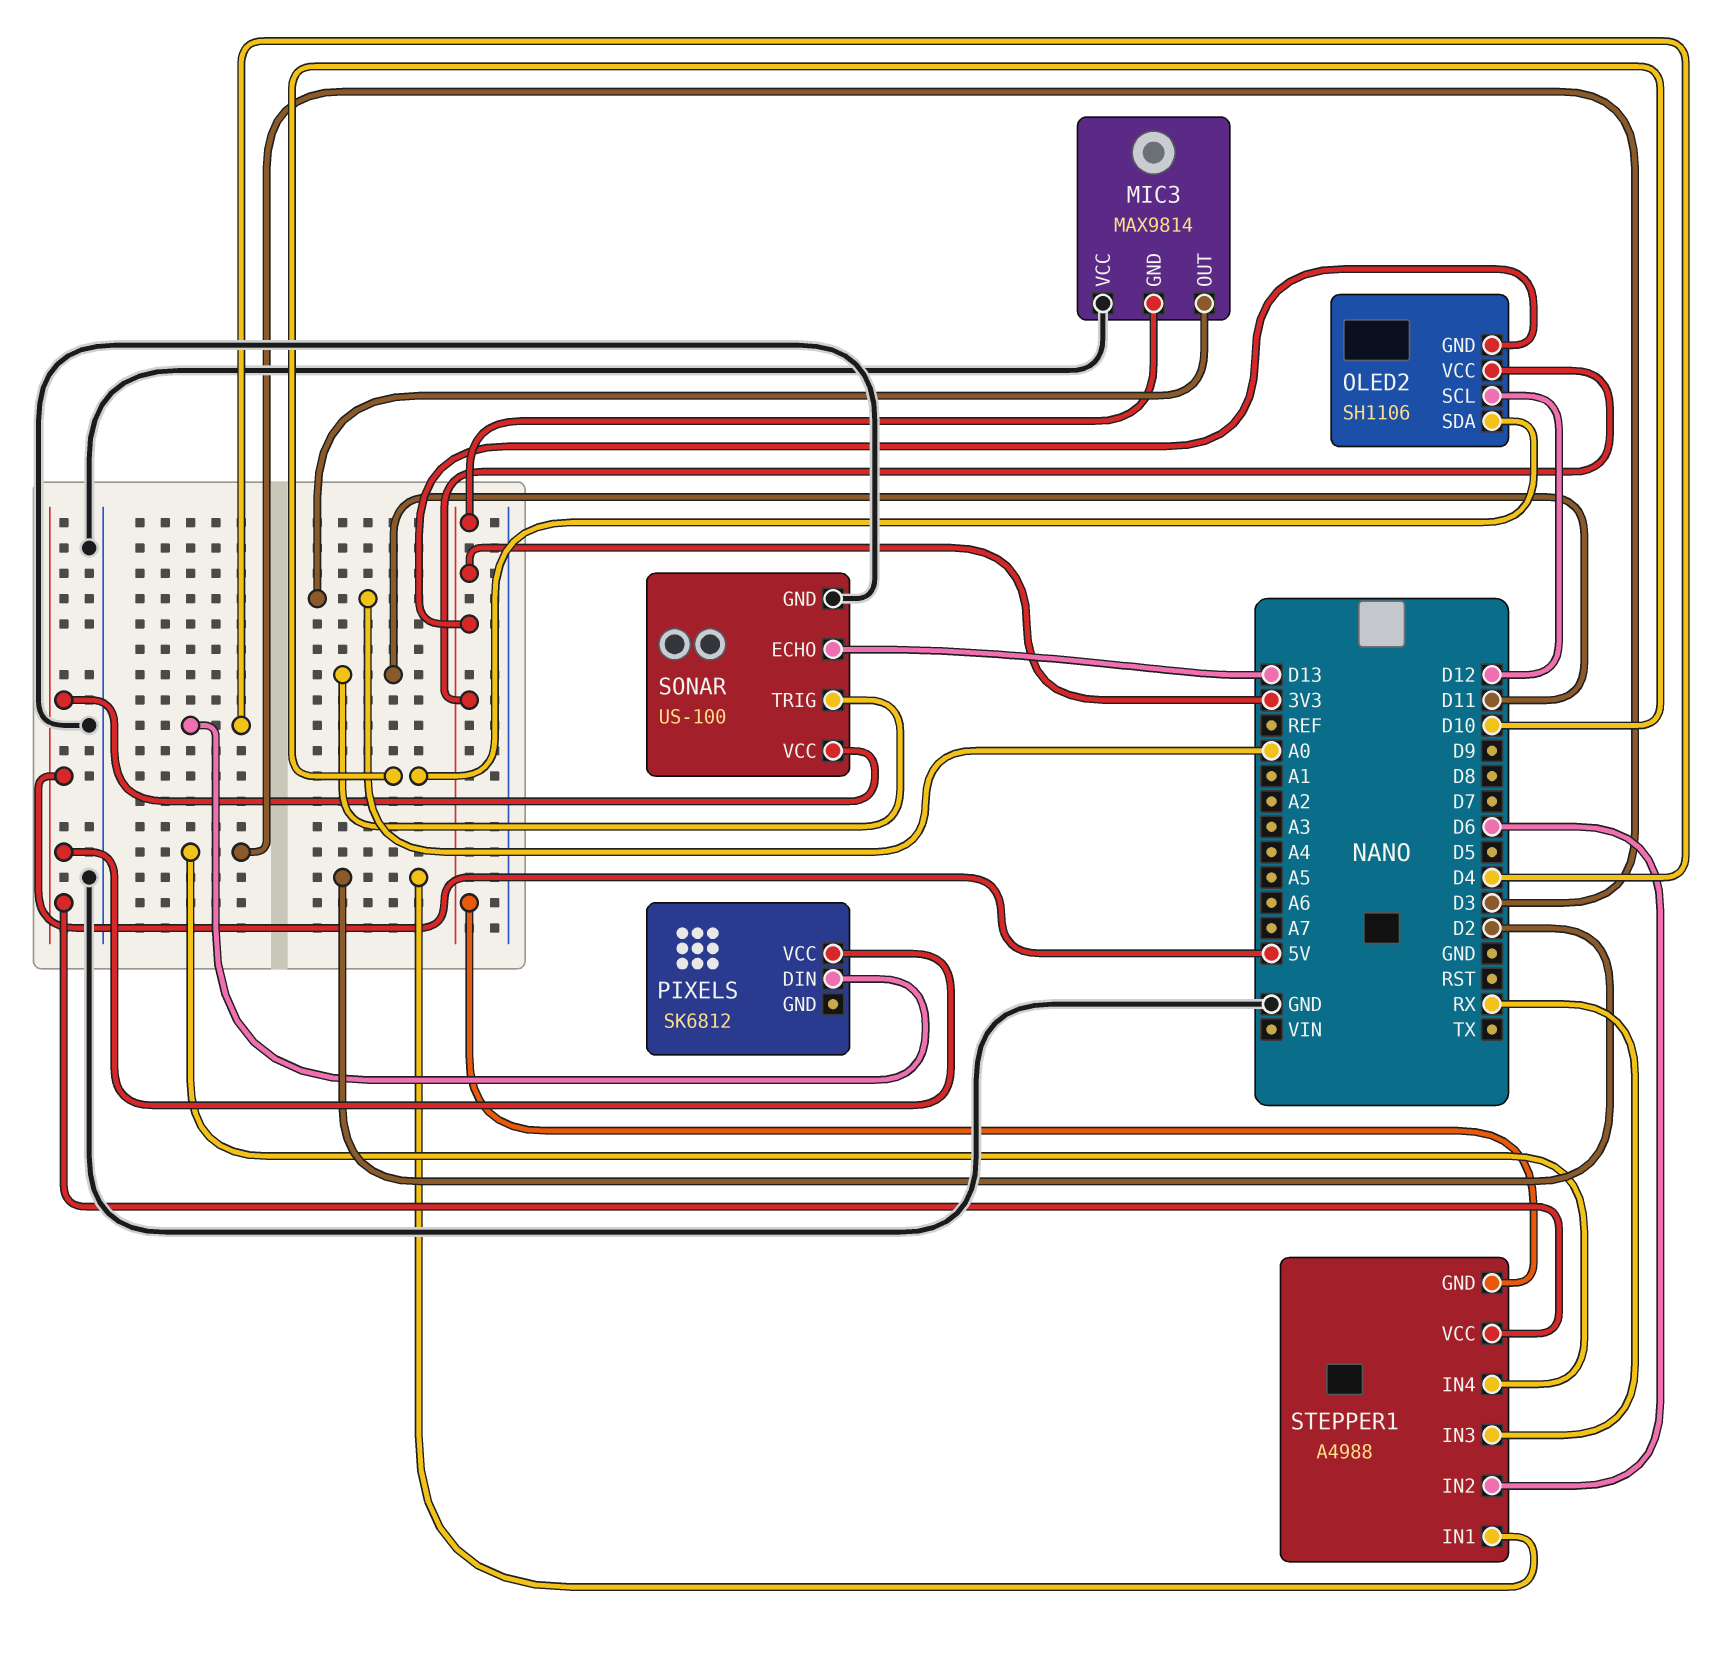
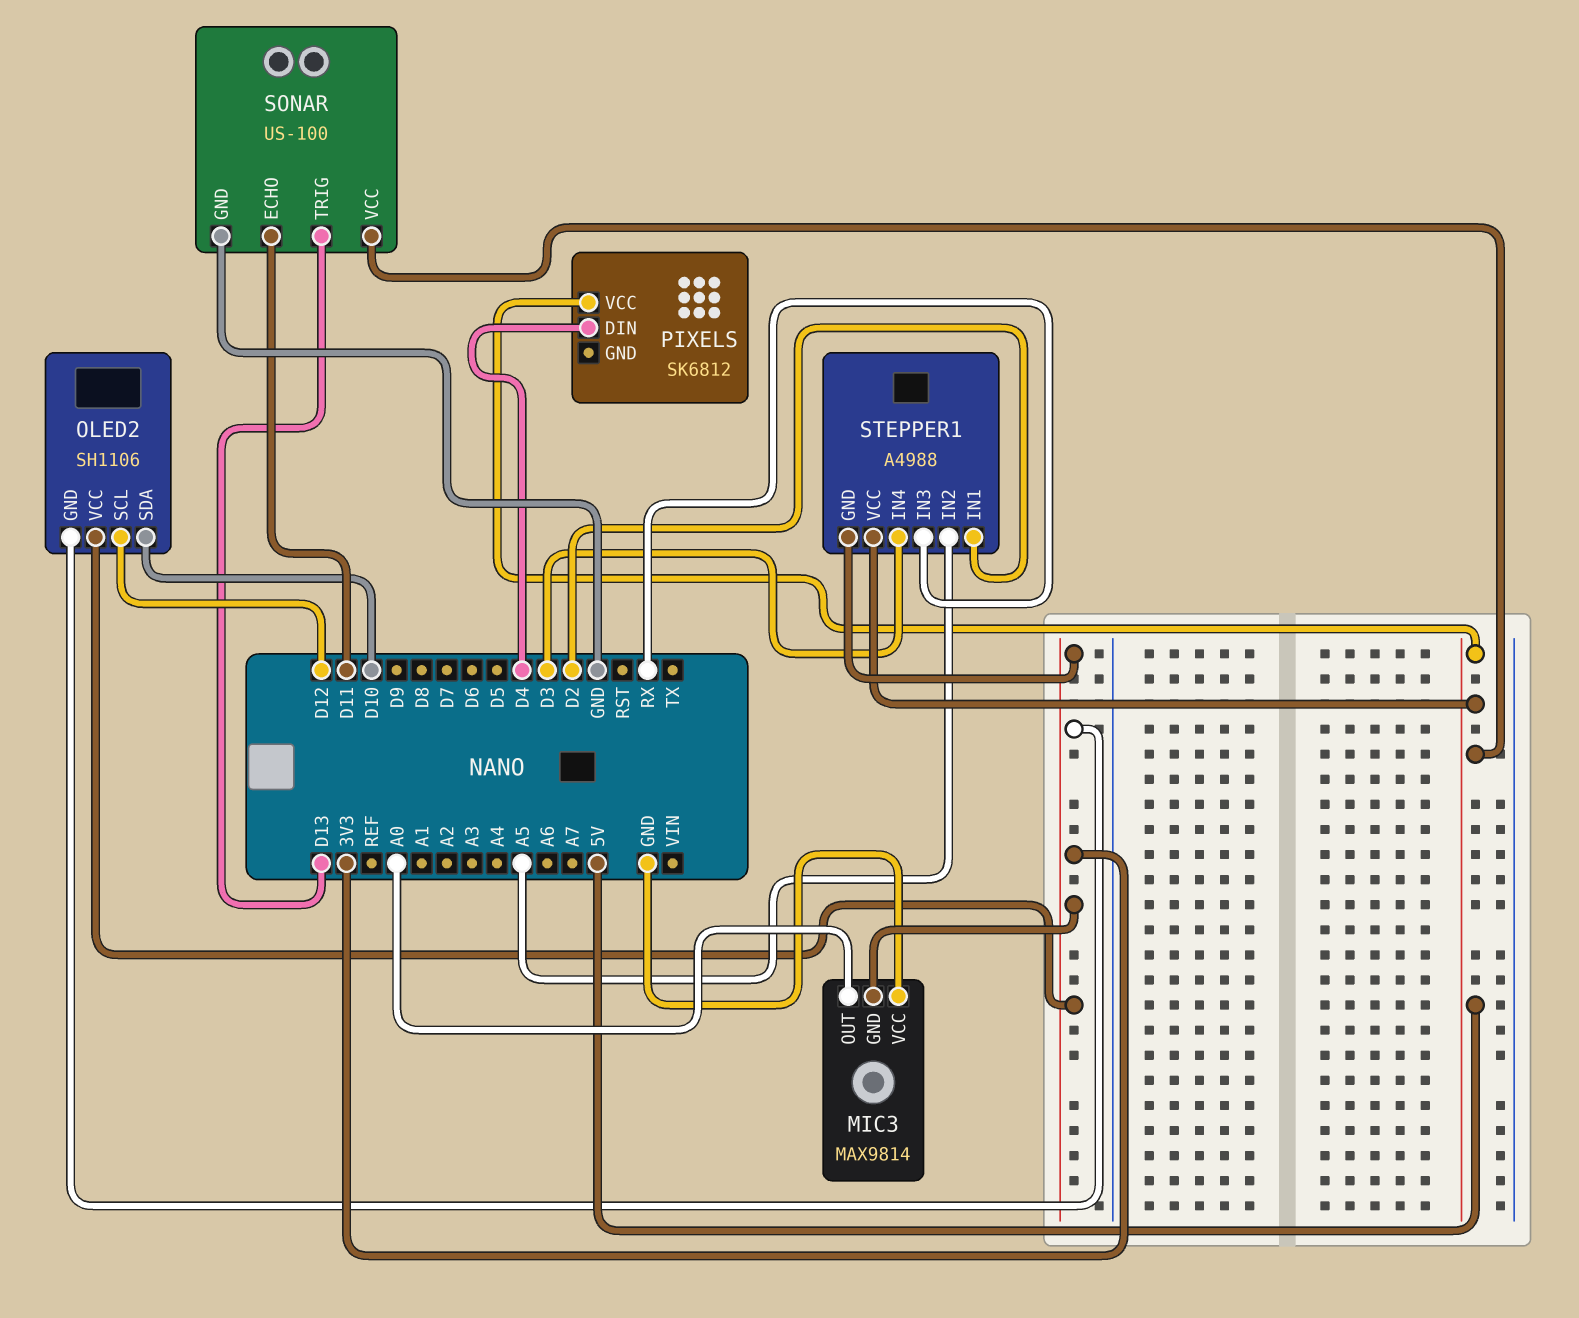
SONAR pin ECHO: D13 -> D11
SONAR pin TRIG: D11 -> D13
STEPPER1 pin IN2: D6 -> A5

